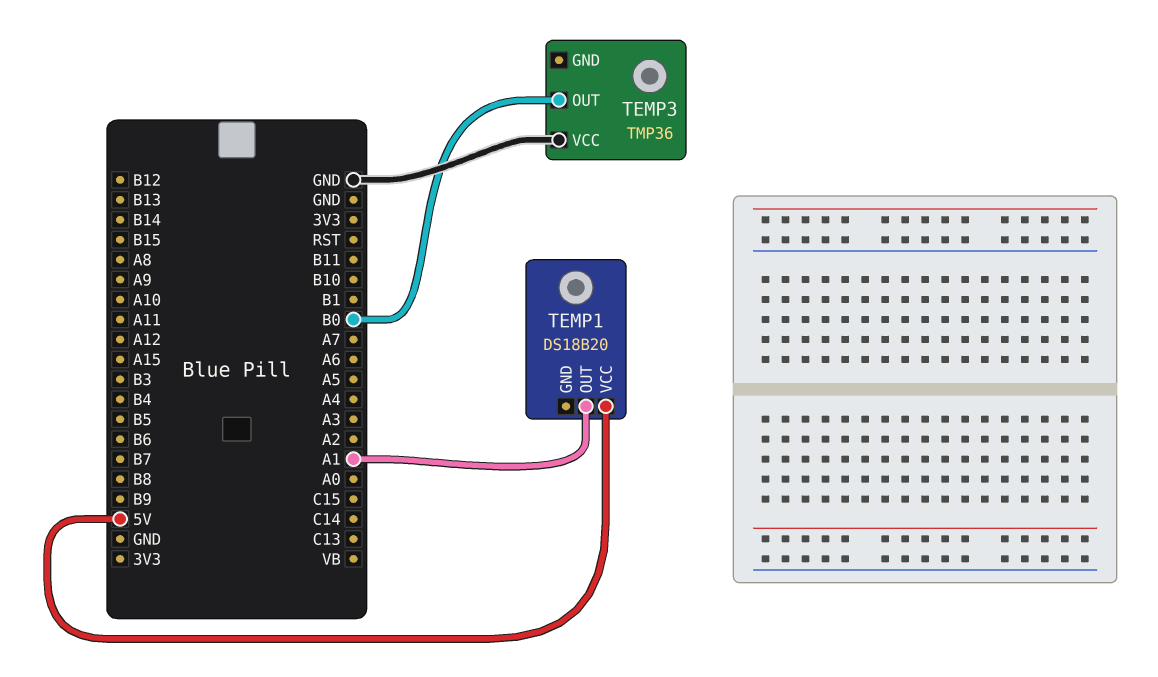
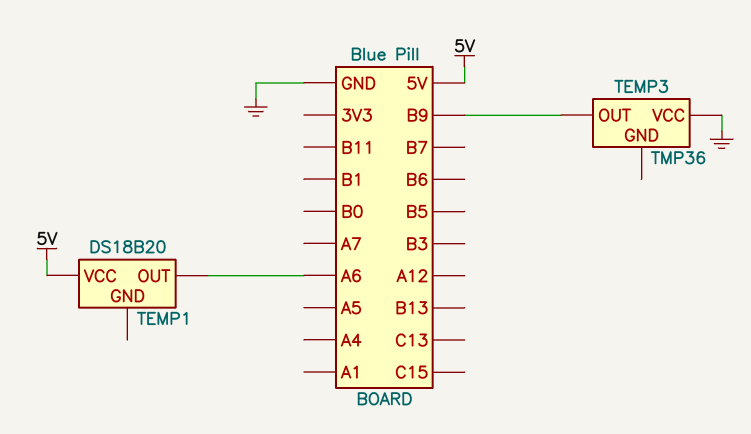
TEMP1 pin OUT: A1 -> A6
TEMP3 pin OUT: B0 -> B9

